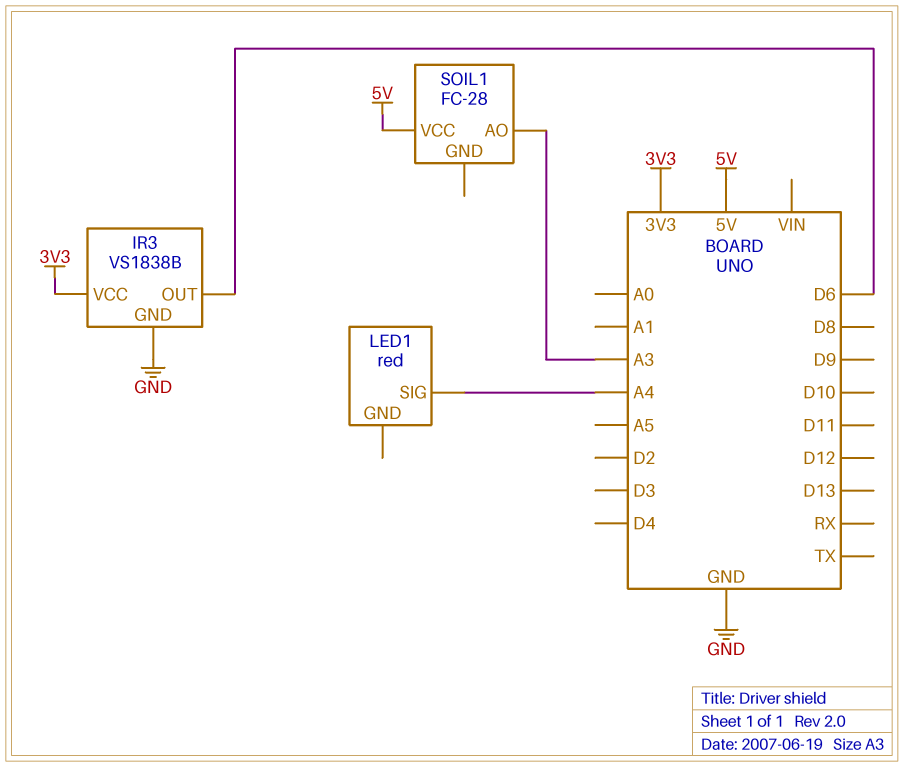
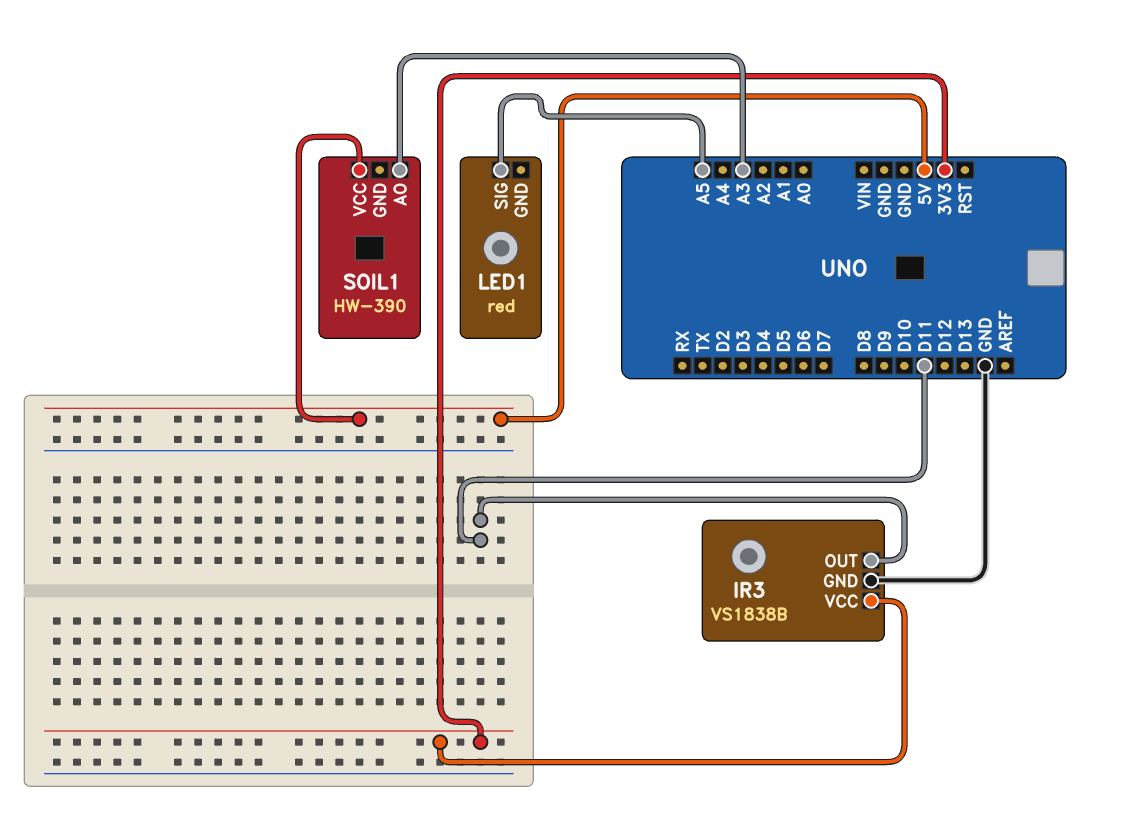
IR3 pin OUT: D6 -> D11
LED1 pin SIG: A4 -> A5
SOIL1: FC-28 -> HW-390

